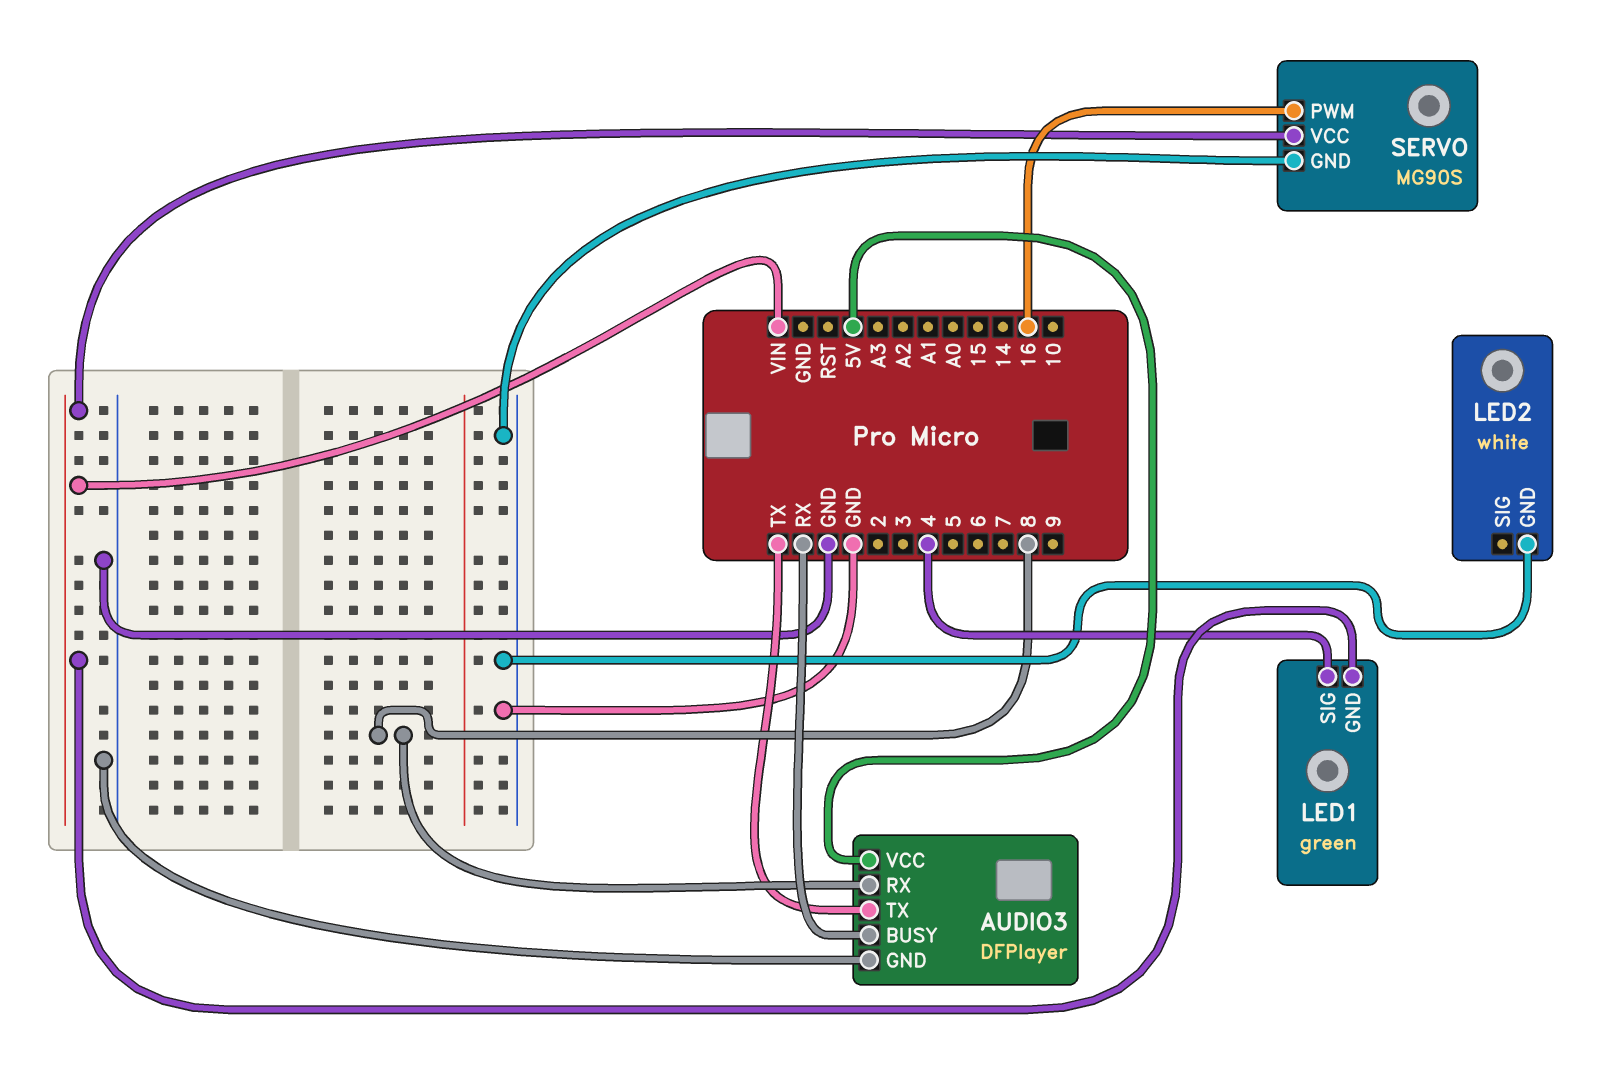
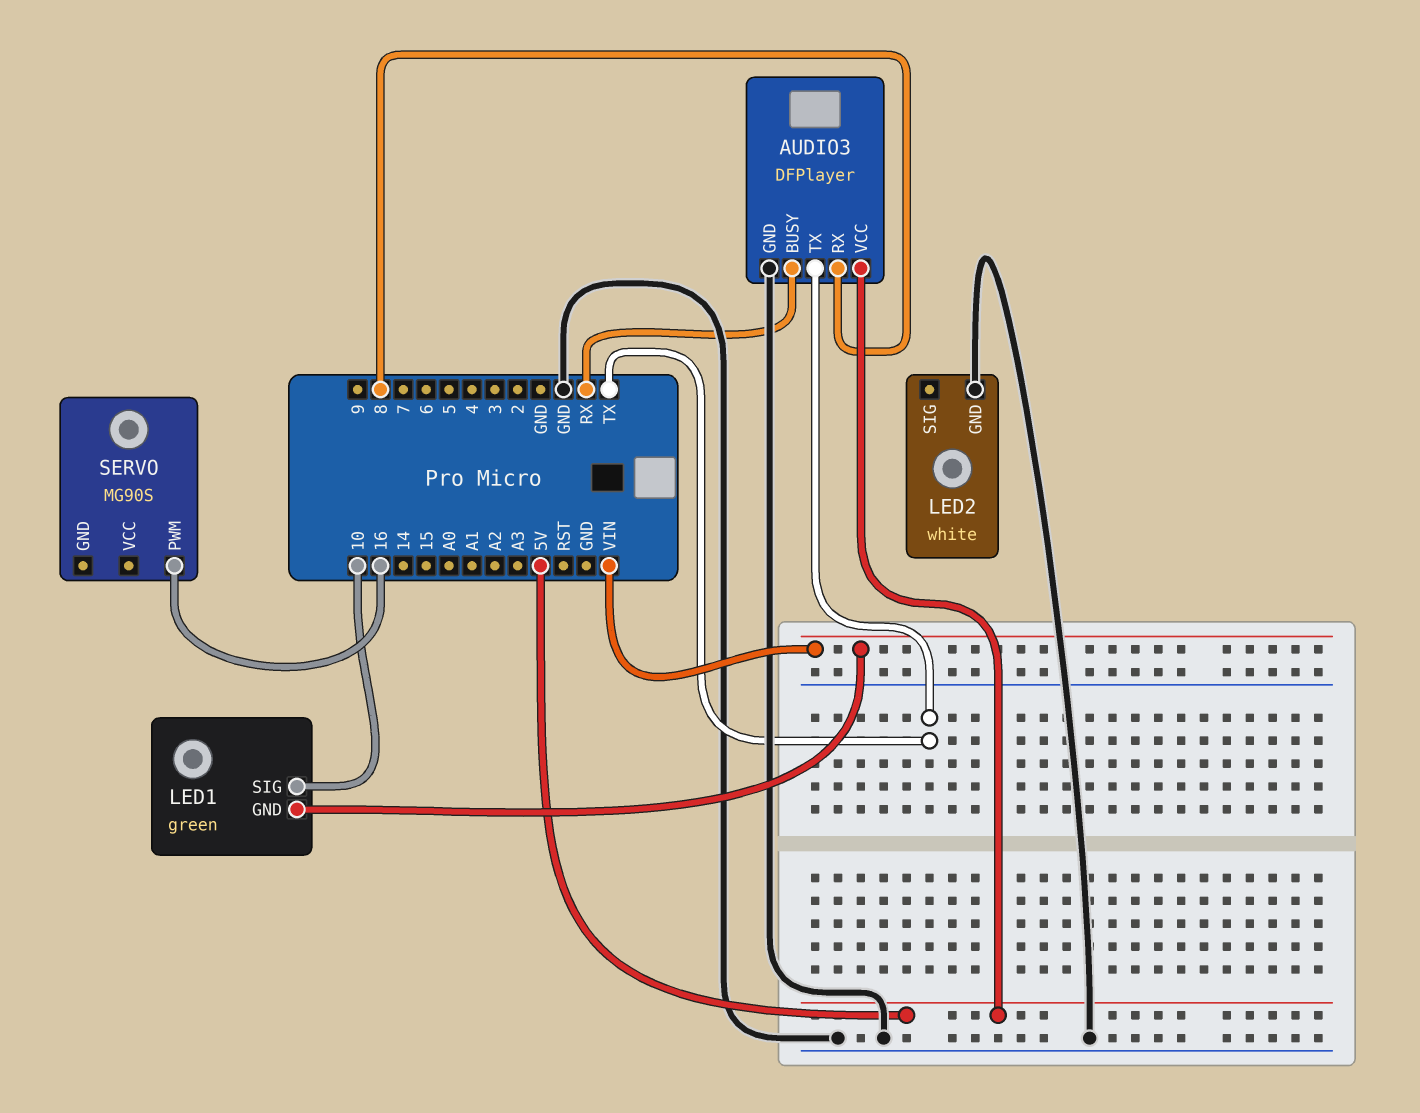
LED1 pin SIG: 4 -> 10
SERVO pin GND: GND -> none
SERVO pin VCC: VIN -> none

